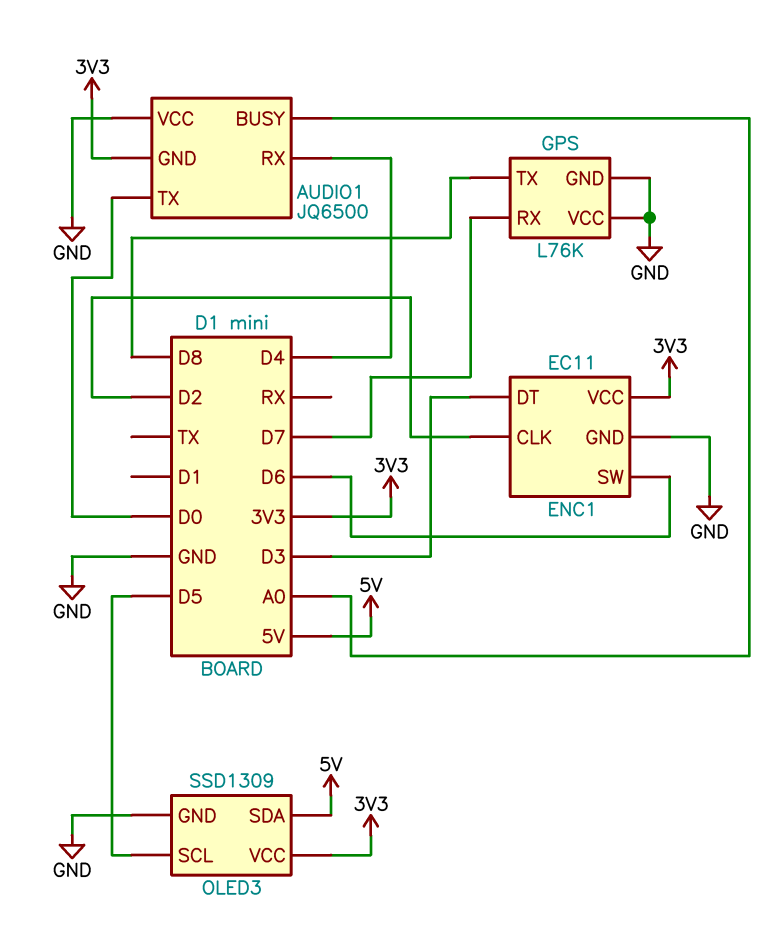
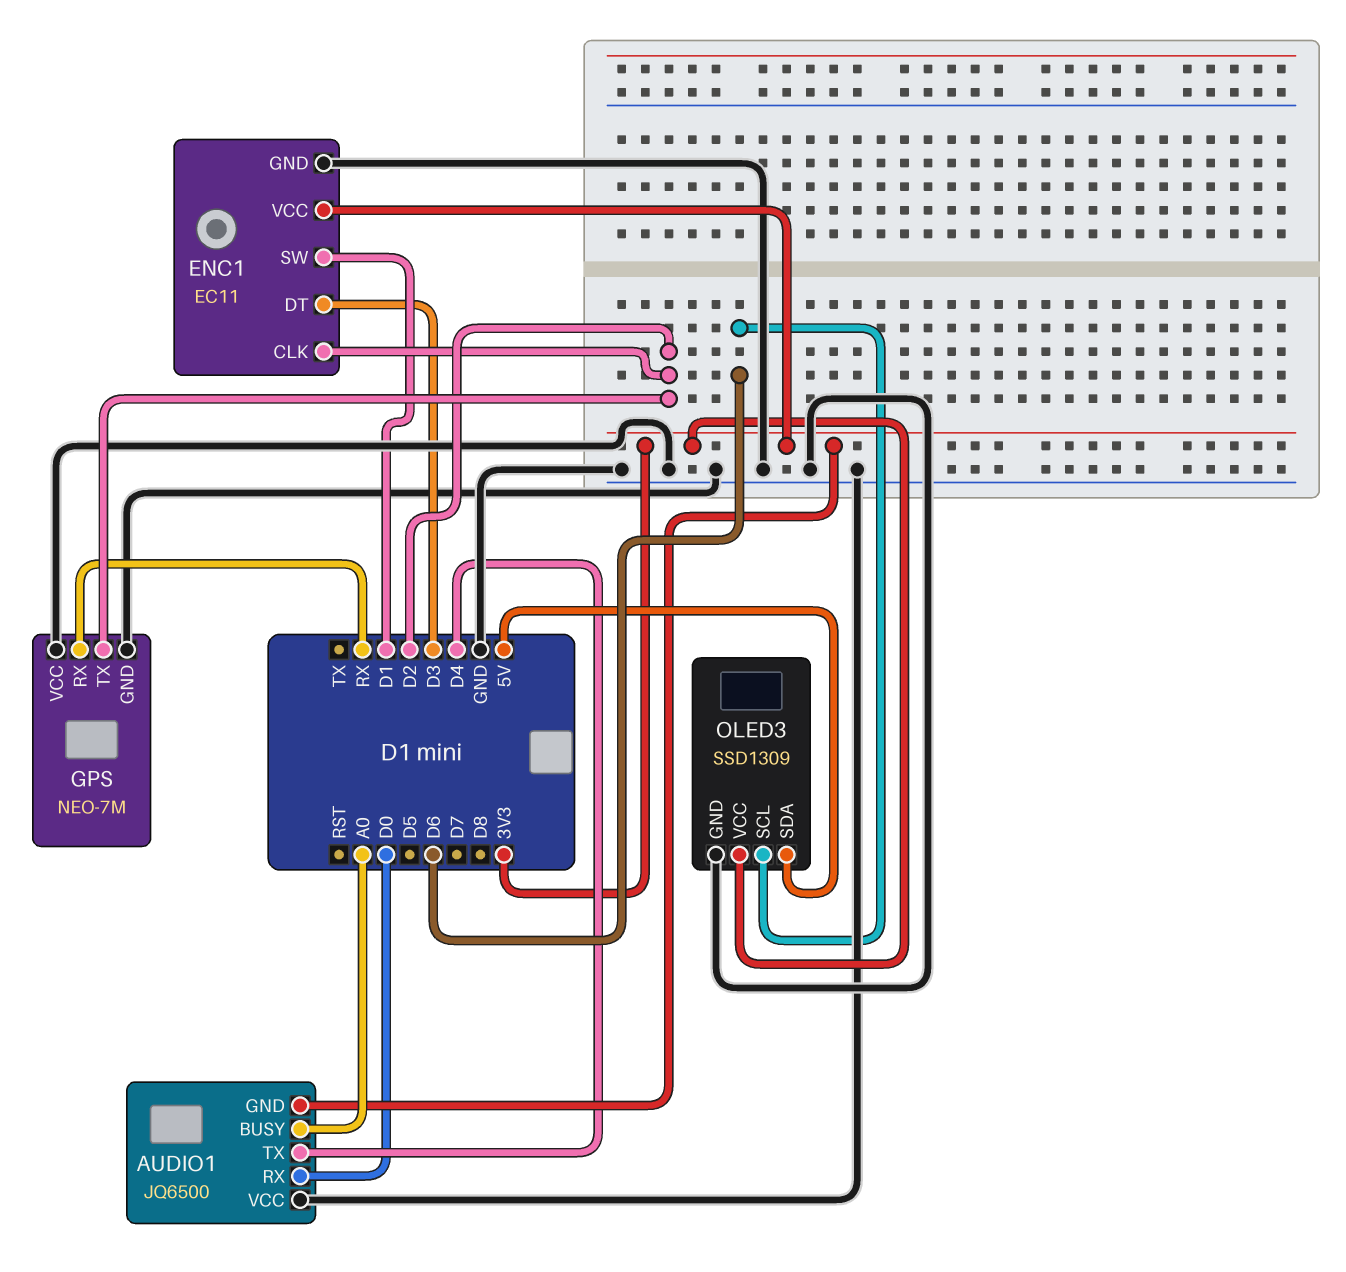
AUDIO1 pin RX: D4 -> D0
AUDIO1 pin TX: D0 -> D4
ENC1 pin SW: D6 -> D1
GPS: L76K -> NEO-7M
GPS pin RX: D7 -> RX
GPS pin TX: D8 -> D2
OLED3 pin SCL: D5 -> D6

